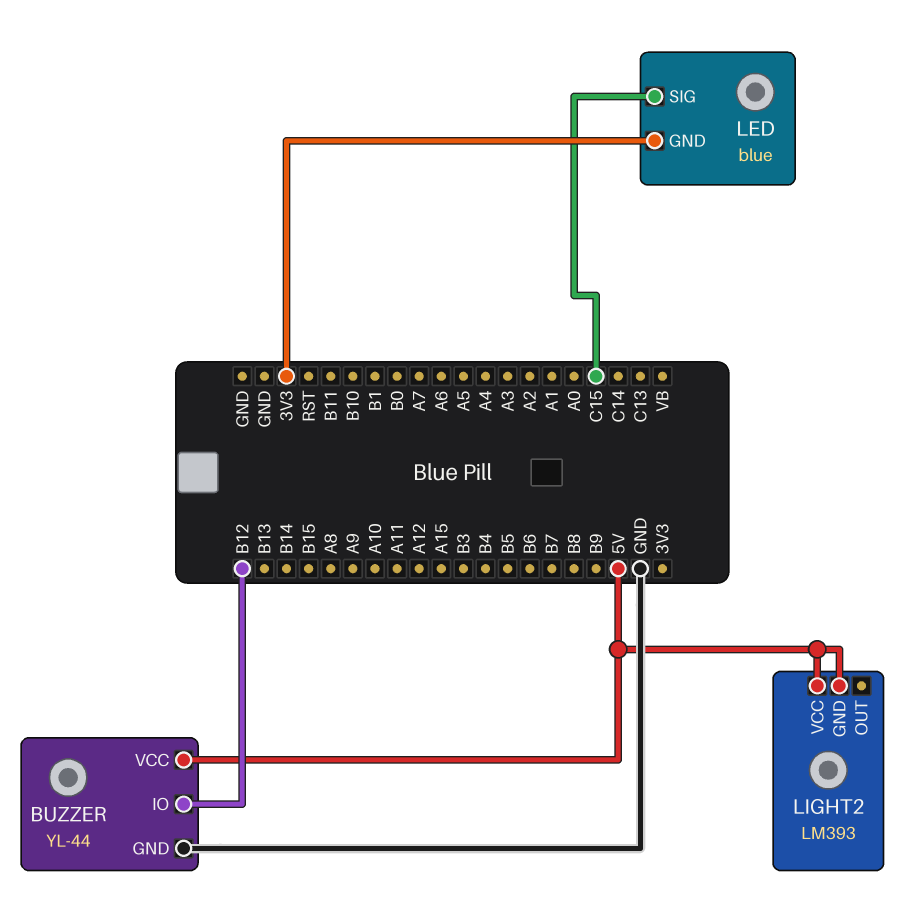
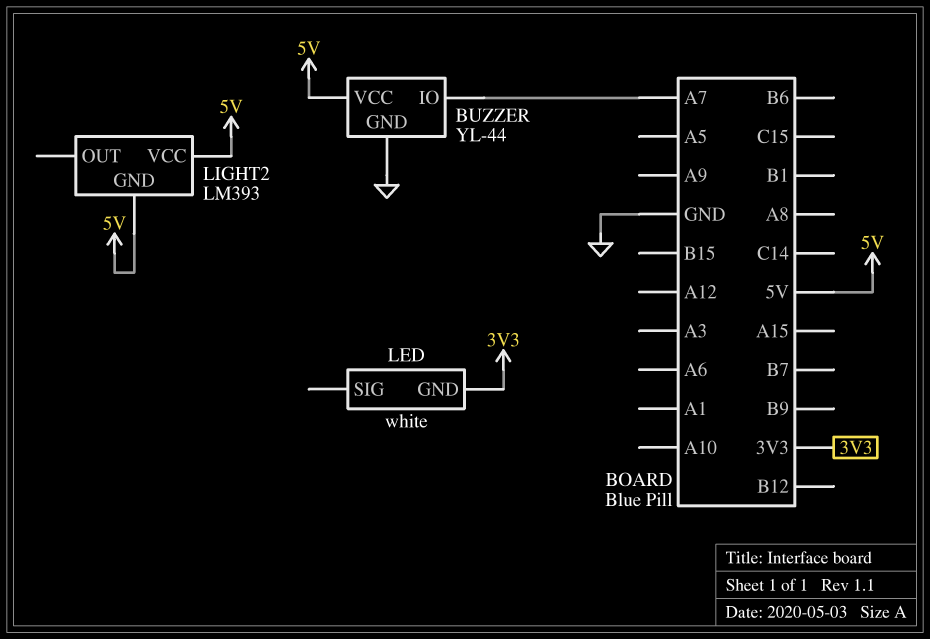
BUZZER pin IO: B12 -> A7
LED: blue -> white
LED pin SIG: C15 -> none

